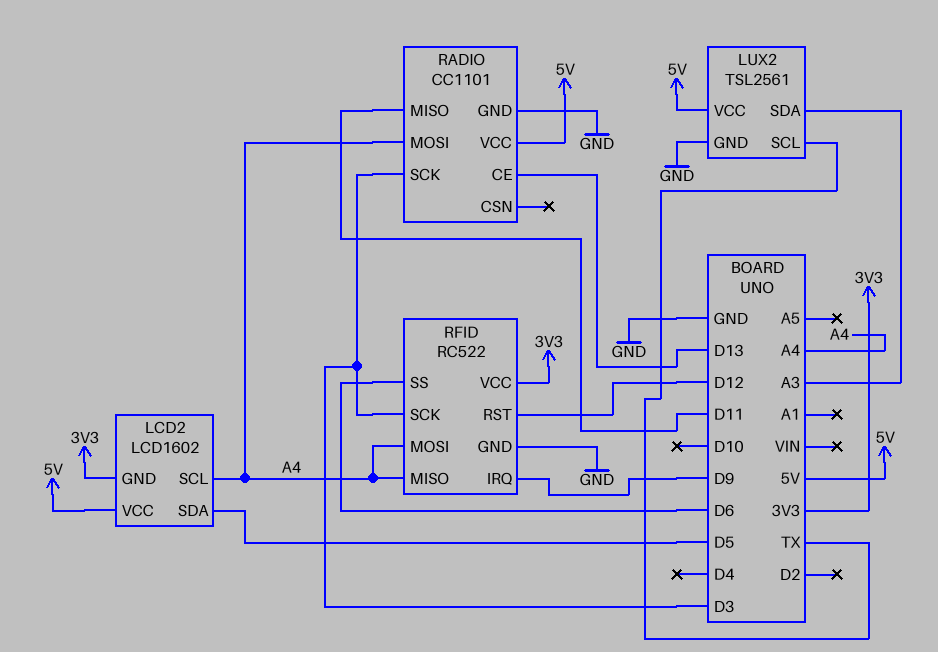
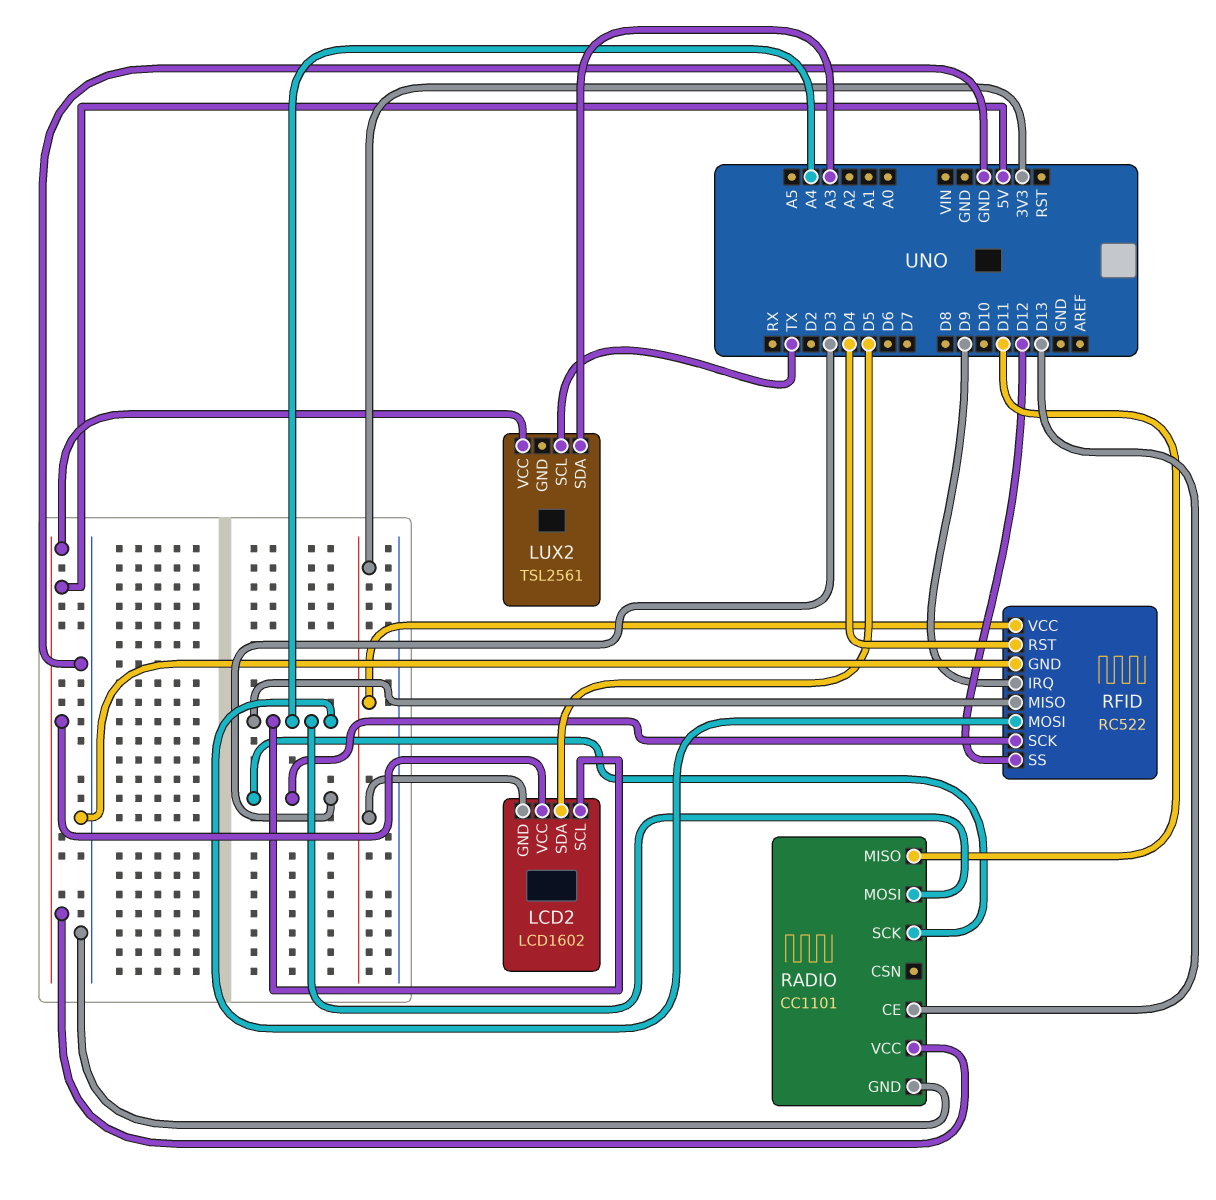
LUX2 pin GND: GND -> none
RFID pin RST: D12 -> D4
RFID pin SS: D6 -> D12

